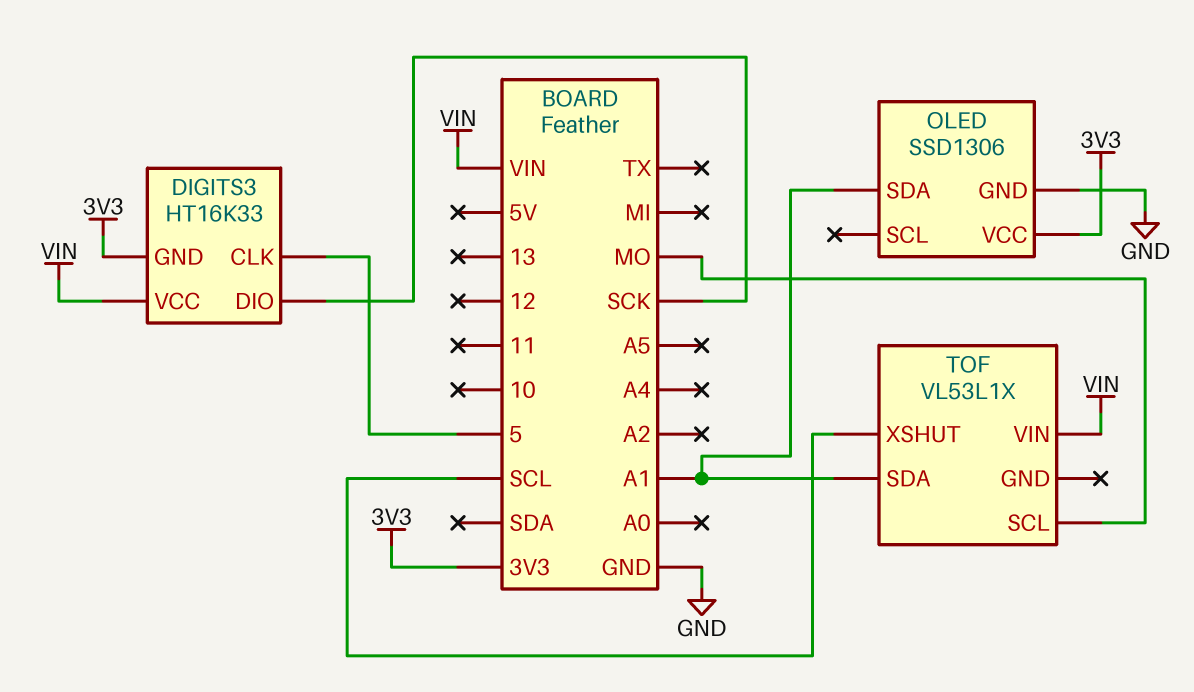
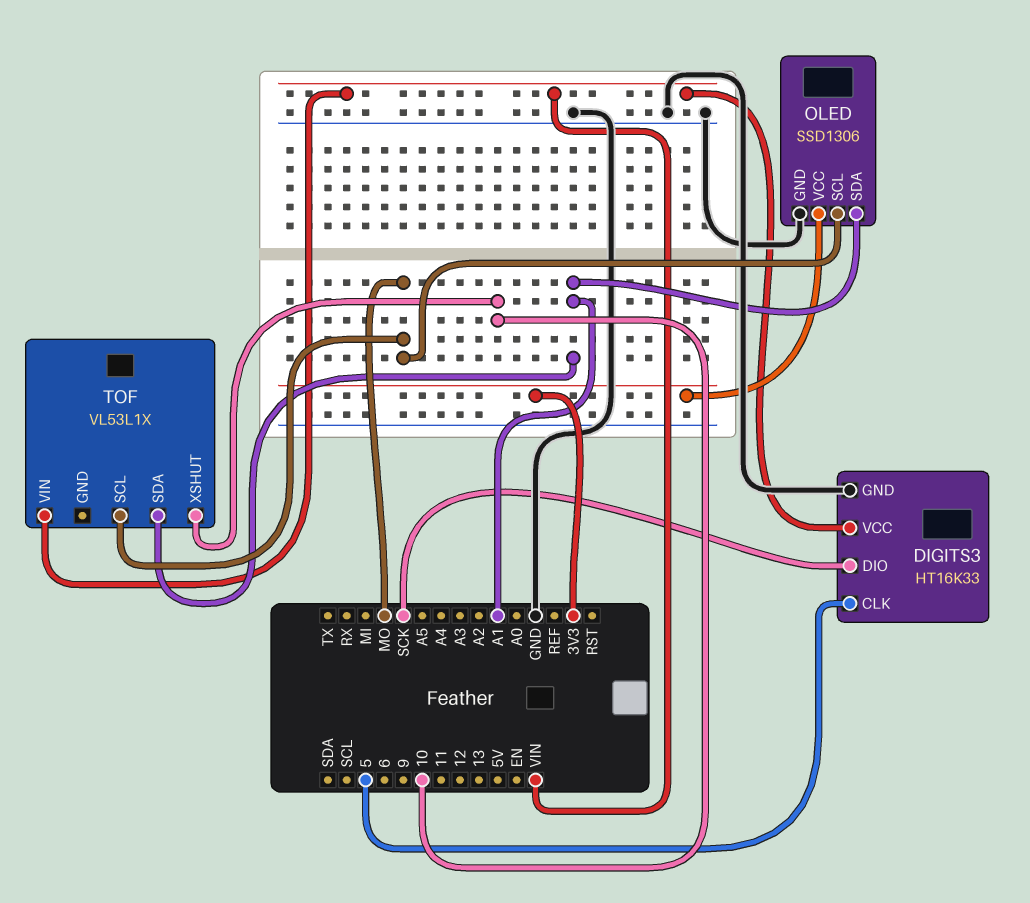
DIGITS3 pin GND: 3V3 -> GND
OLED pin SCL: none -> MO
TOF pin XSHUT: SCL -> 10

